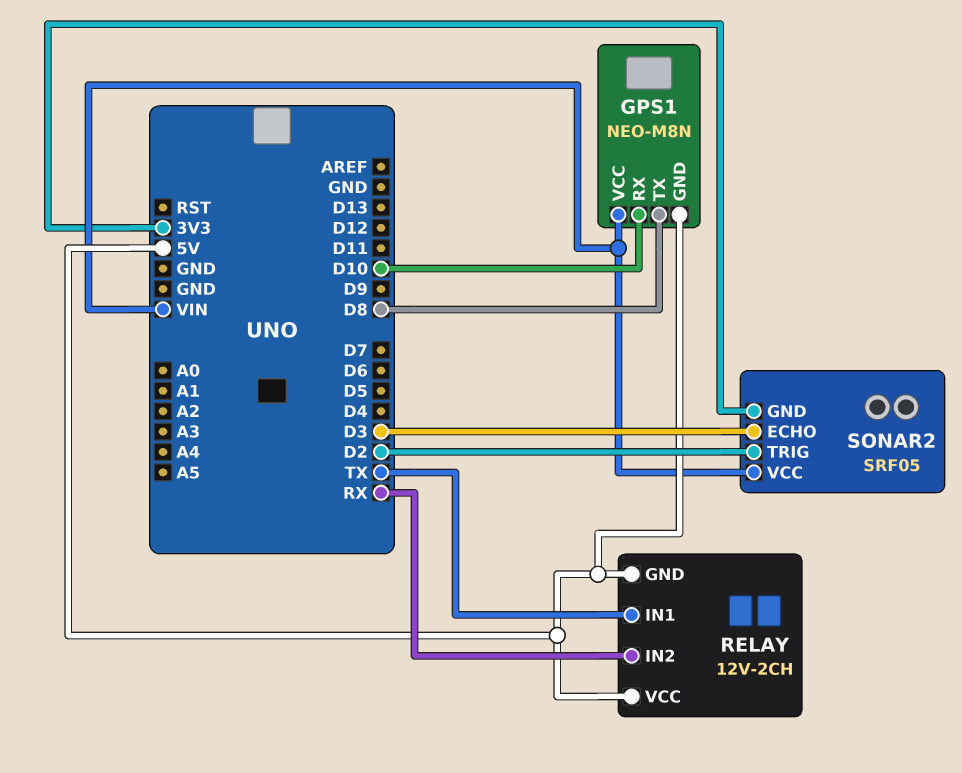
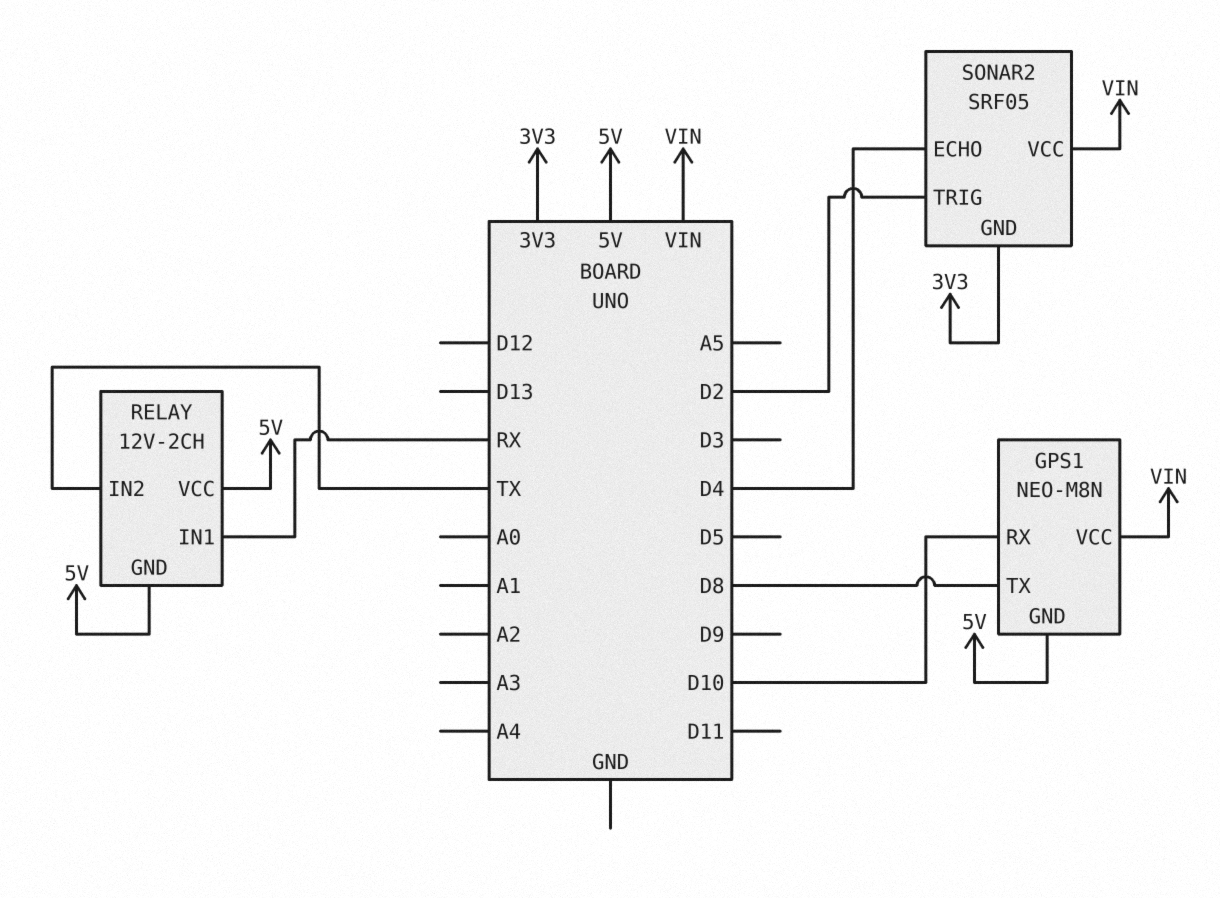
RELAY pin IN1: TX -> RX
RELAY pin IN2: RX -> TX
SONAR2 pin ECHO: D3 -> D4

